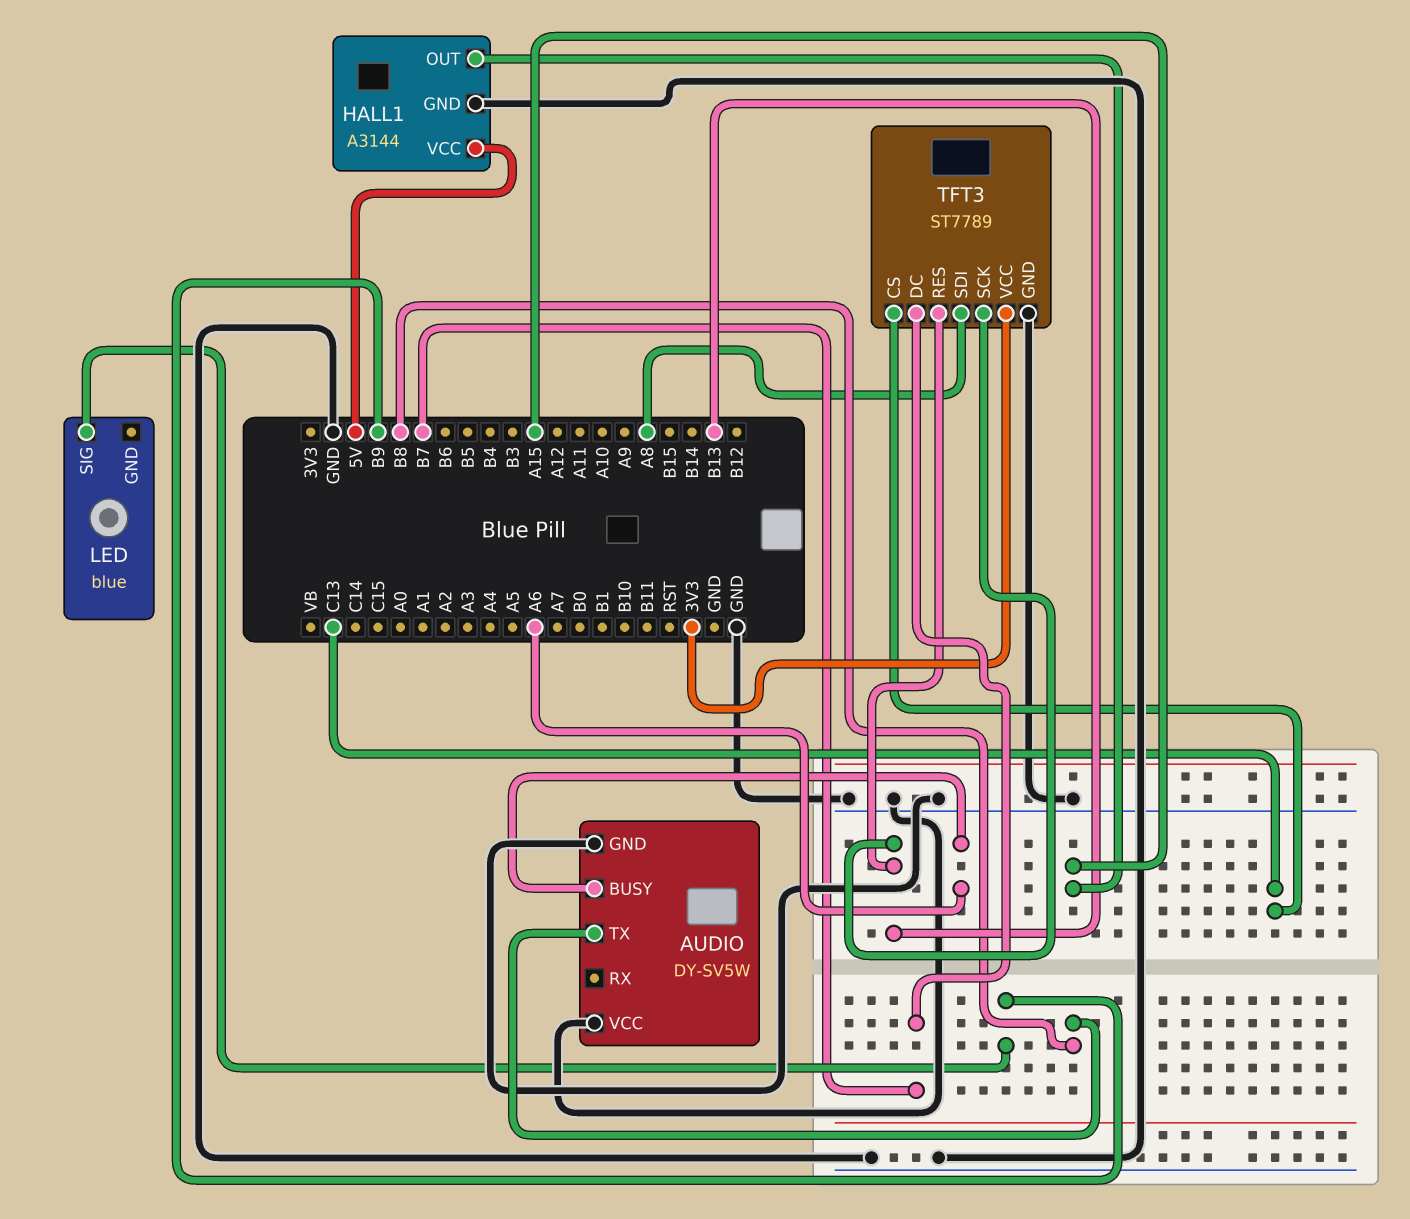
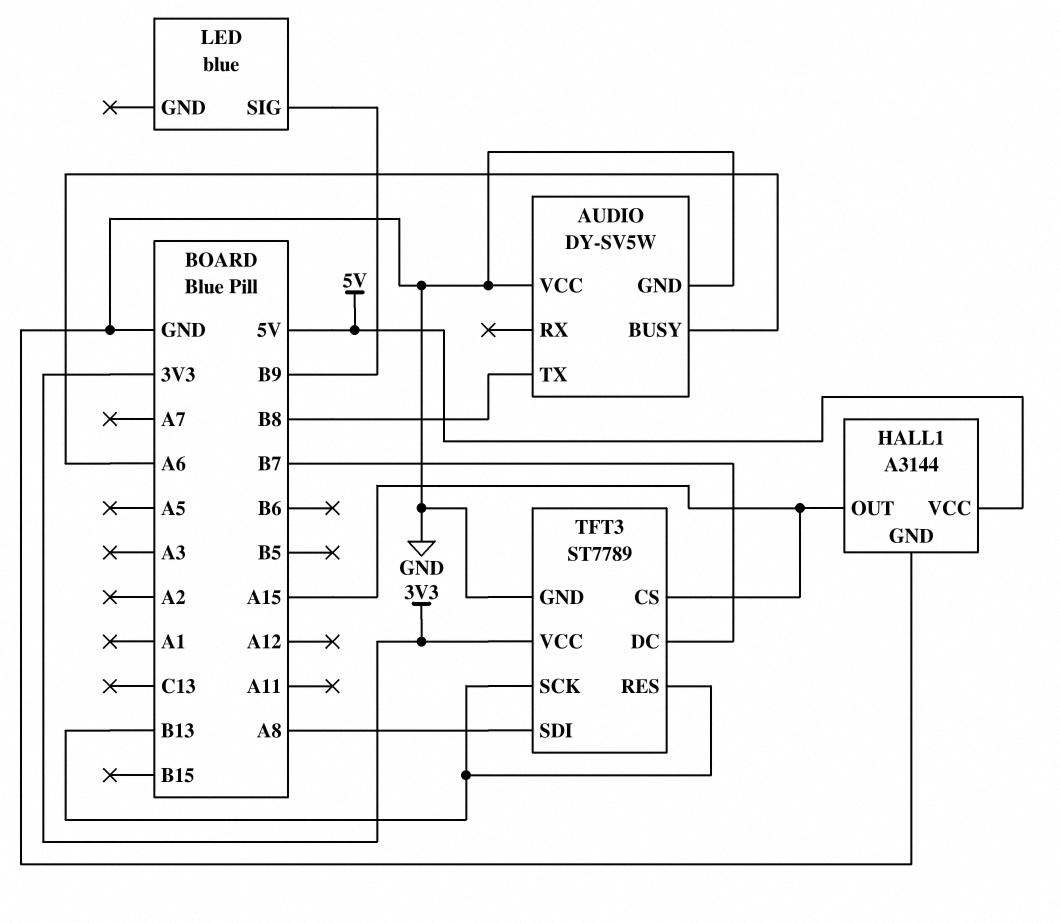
TFT3 pin CS: C13 -> A15

